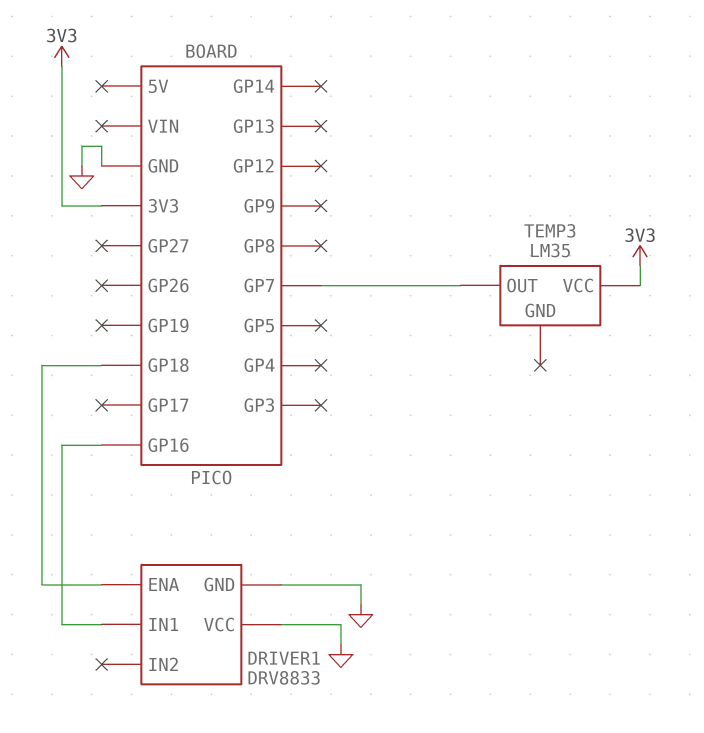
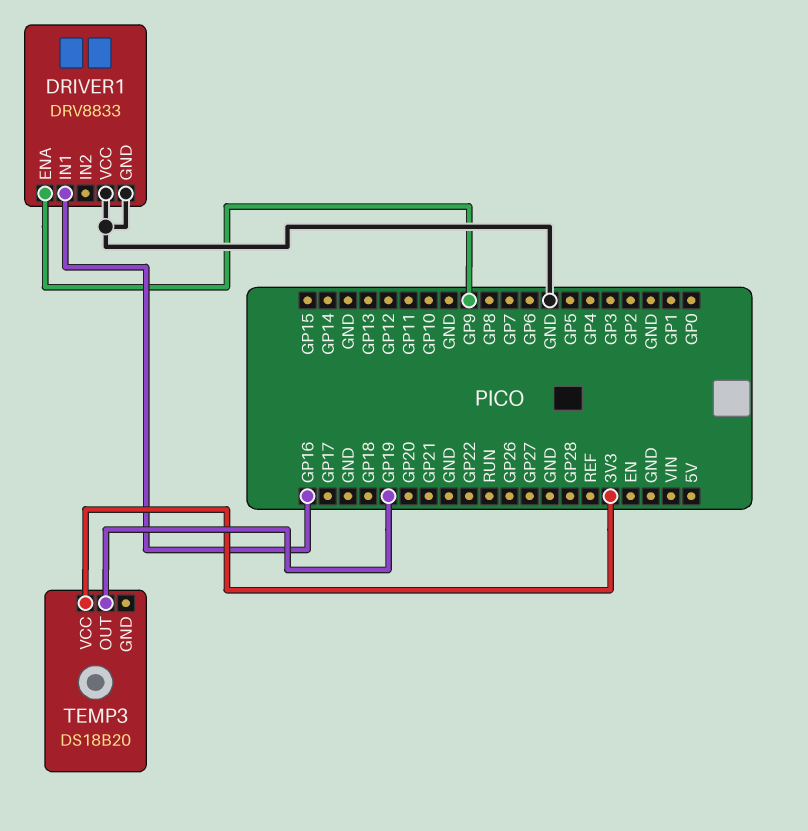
DRIVER1 pin ENA: GP18 -> GP9
TEMP3: LM35 -> DS18B20
TEMP3 pin OUT: GP7 -> GP19

